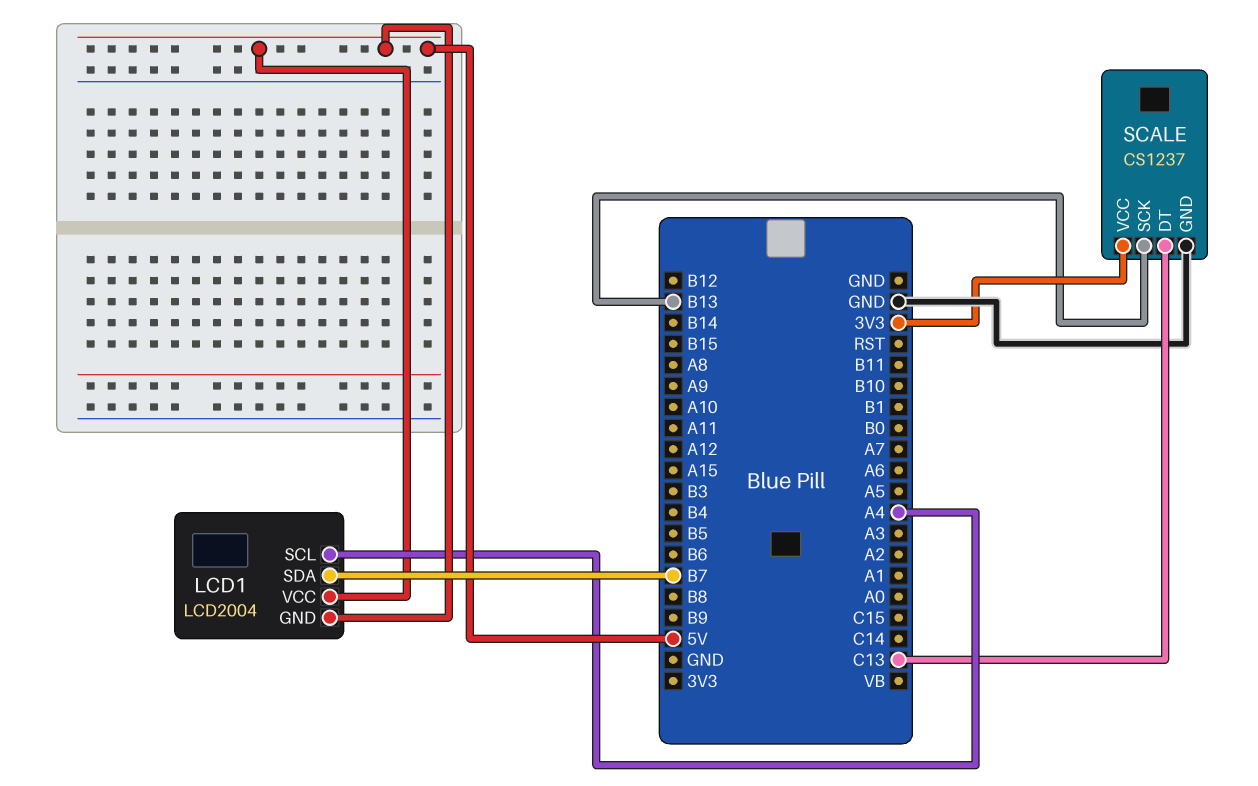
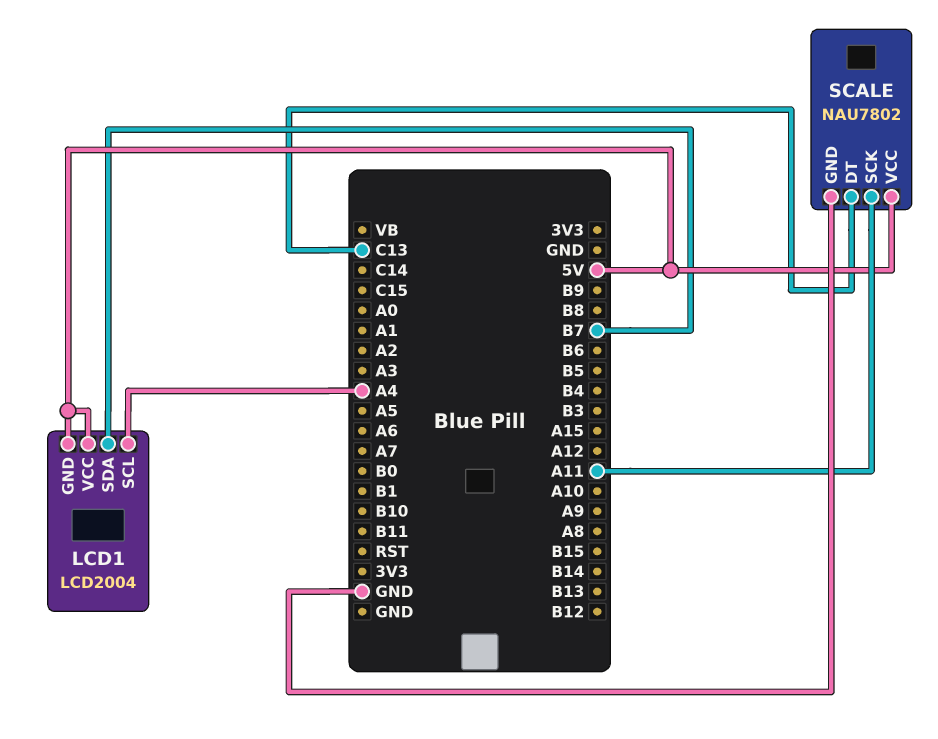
SCALE: CS1237 -> NAU7802
SCALE pin SCK: B13 -> A11
SCALE pin VCC: 3V3 -> 5V

